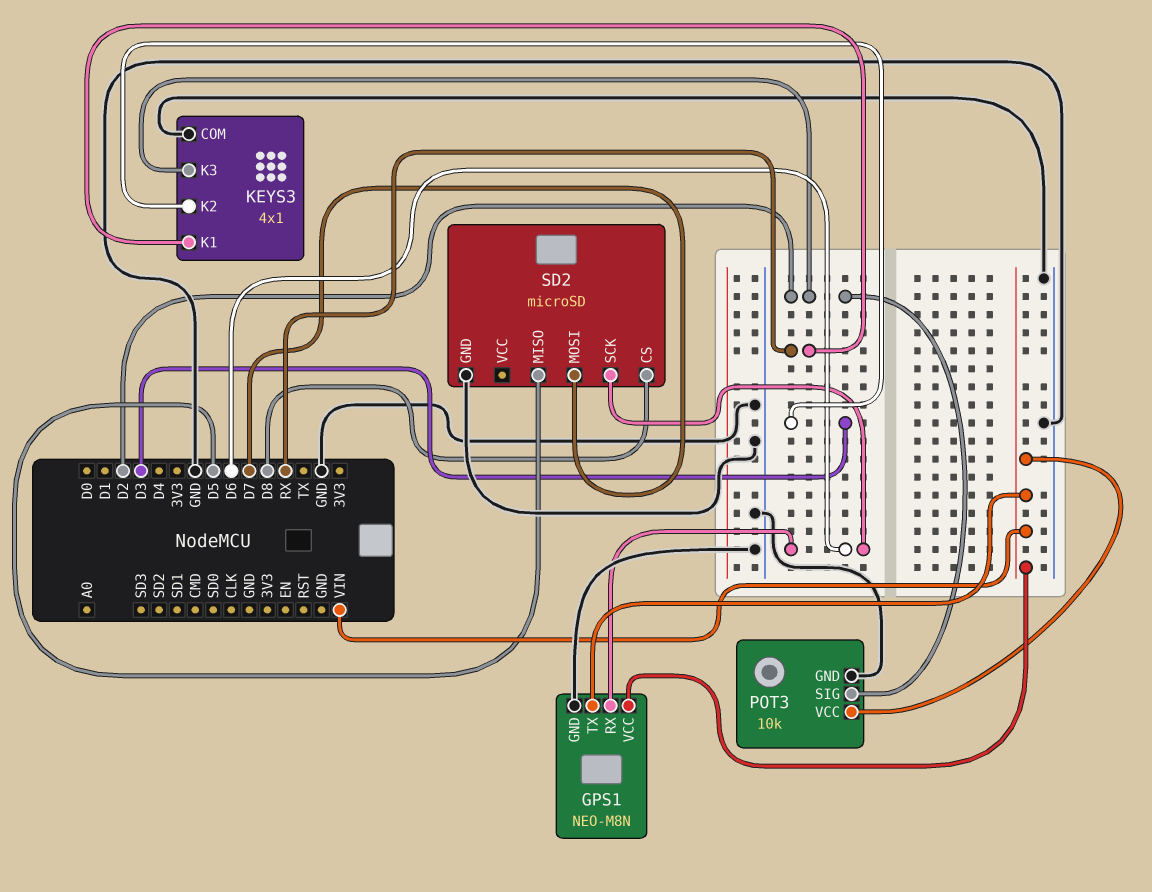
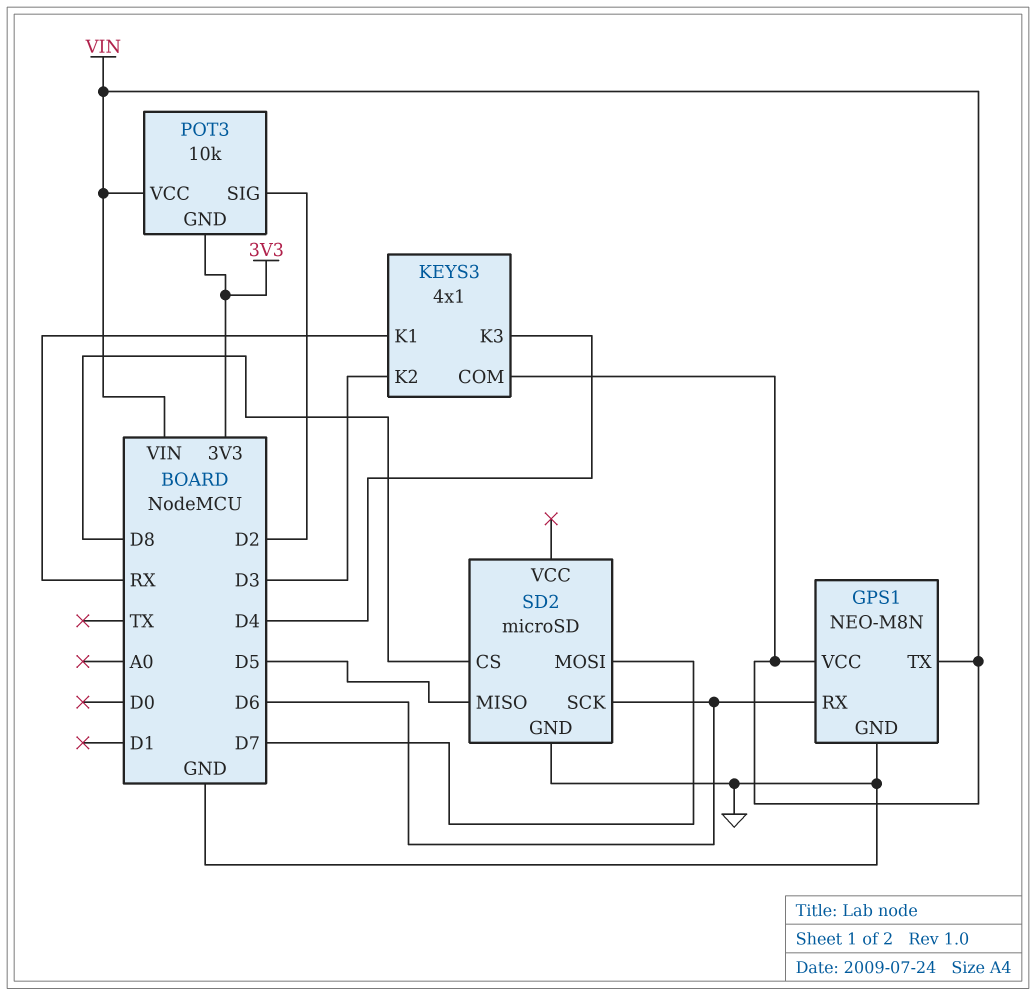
KEYS3 pin COM: GND -> VIN
KEYS3 pin K3: D2 -> D4
POT3 pin GND: GND -> 3V3

